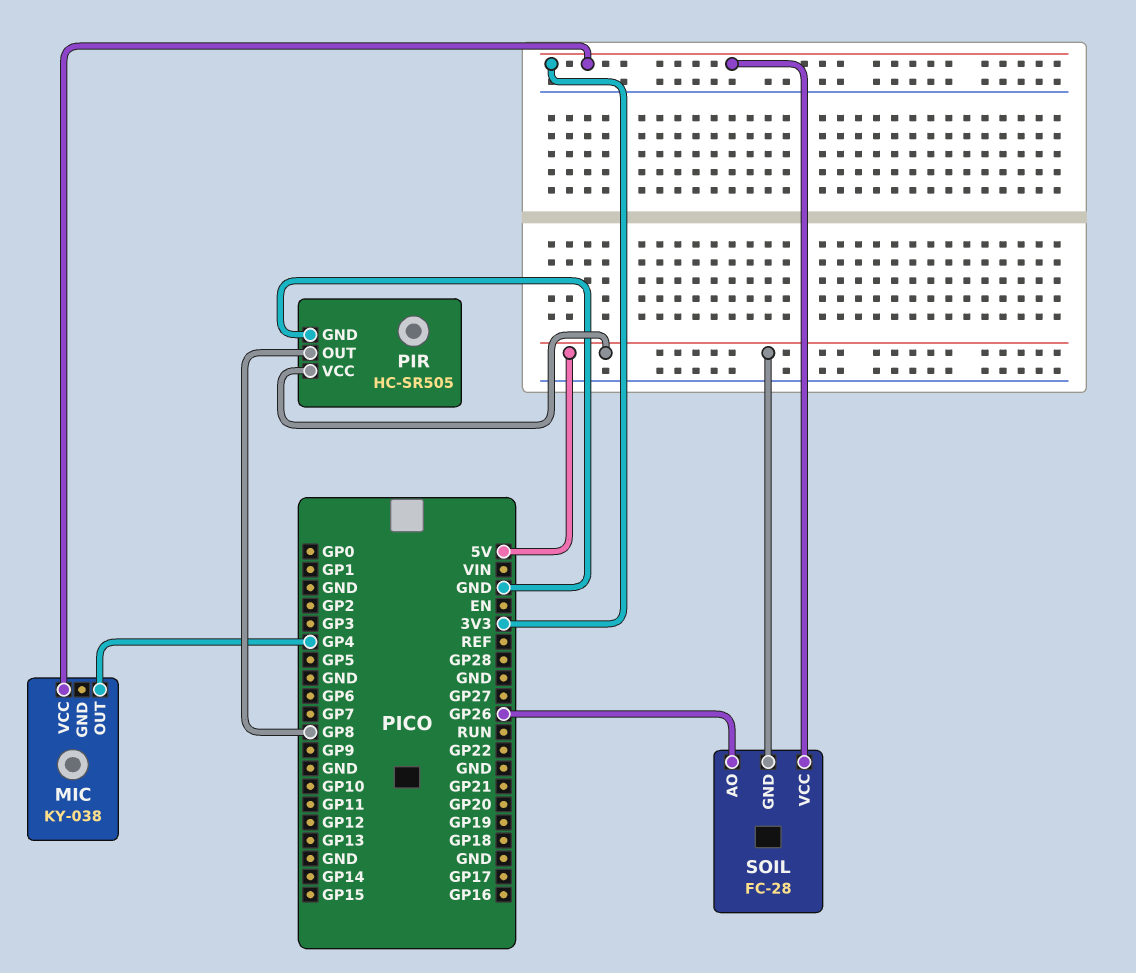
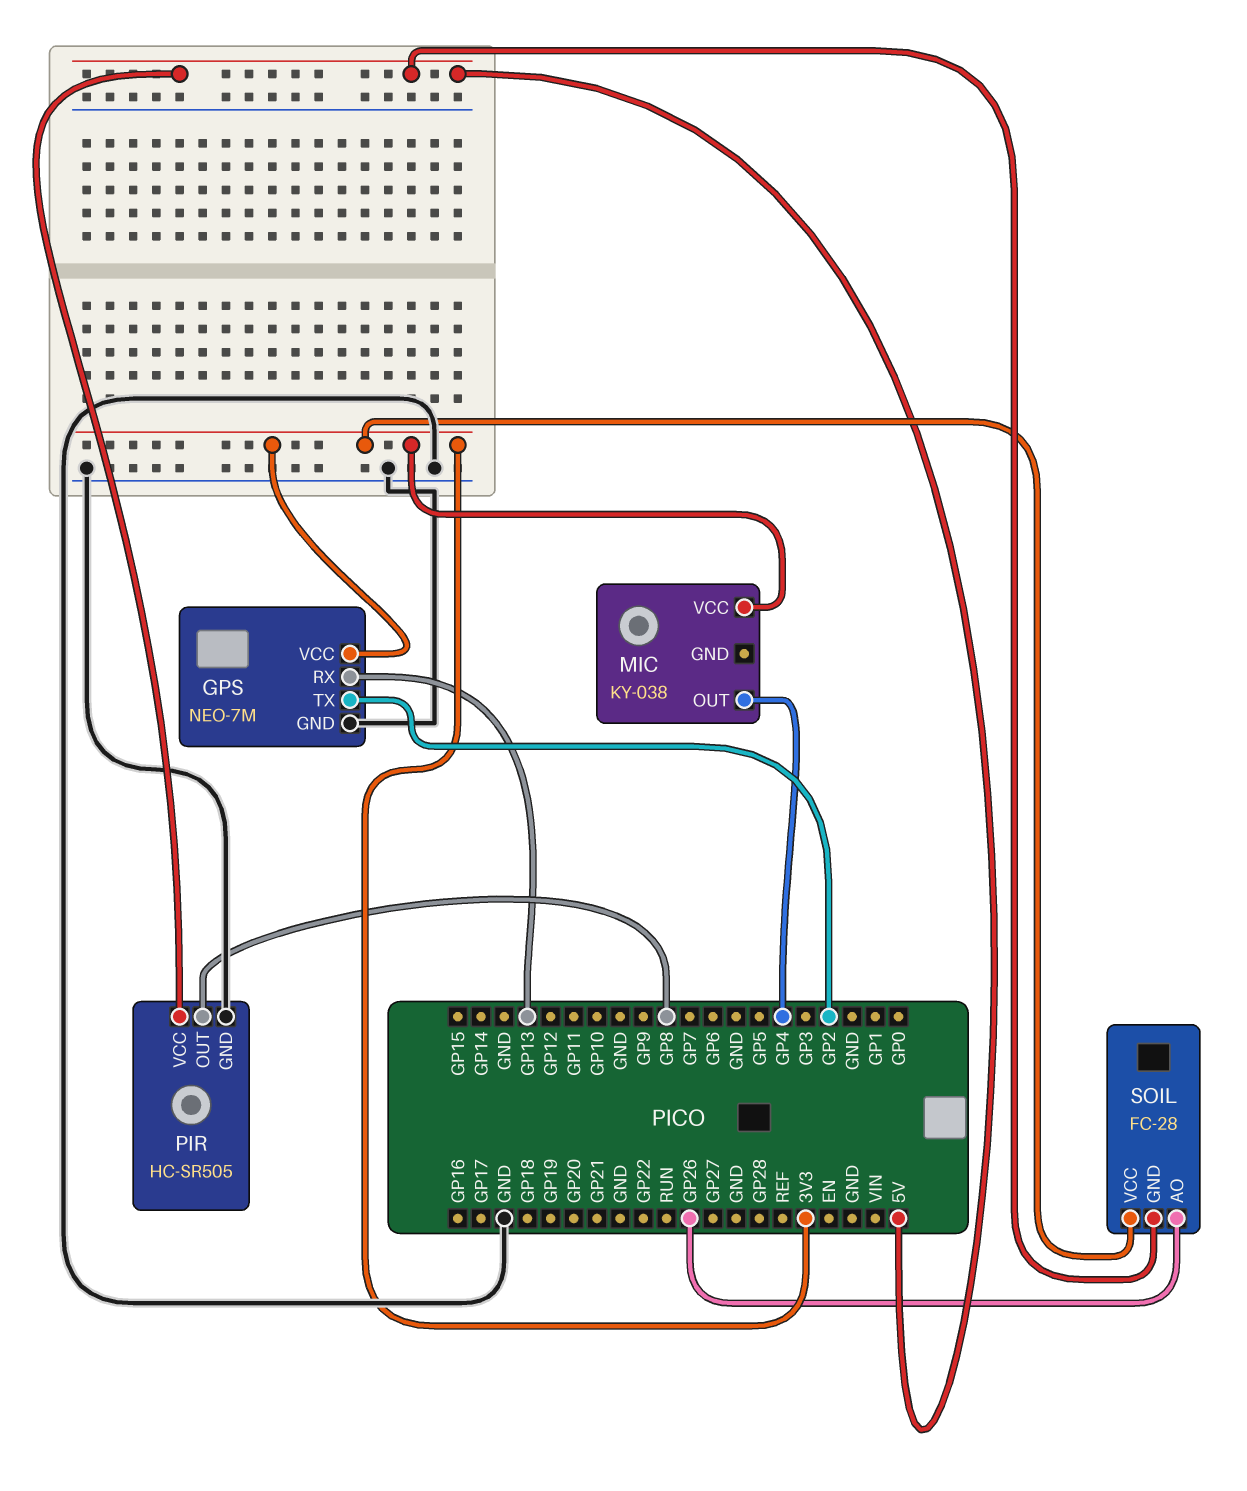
GPS: none -> NEO-7M
GPS pin GND: none -> GND
GPS pin RX: none -> GP13
GPS pin TX: none -> GP2
GPS pin VCC: none -> 3V3

